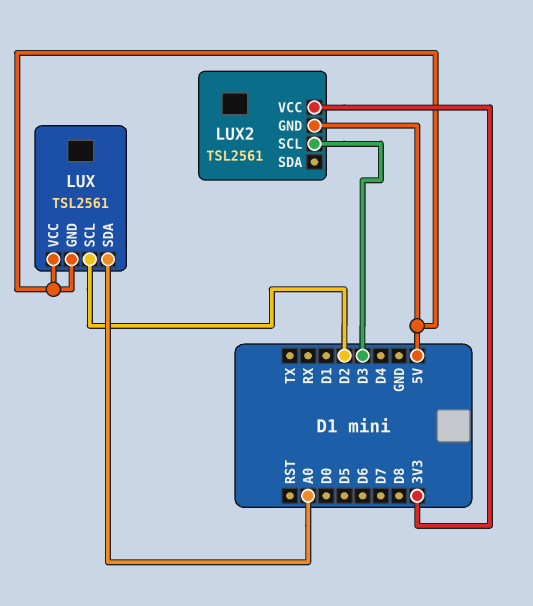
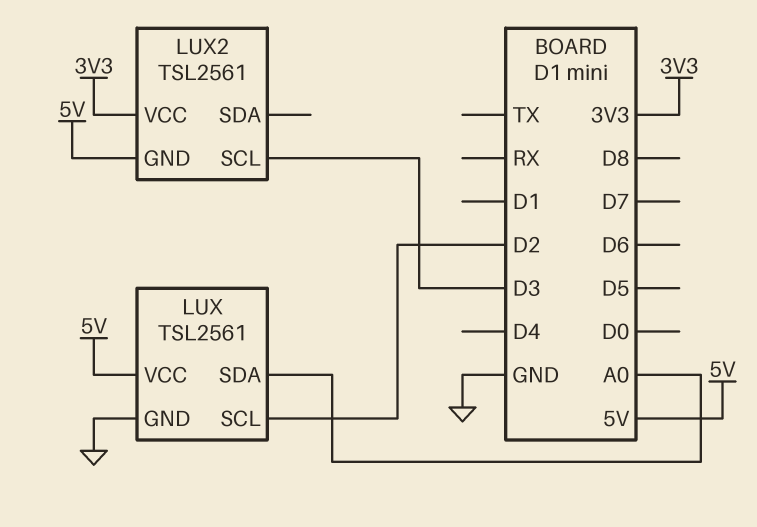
LUX pin GND: 5V -> GND

